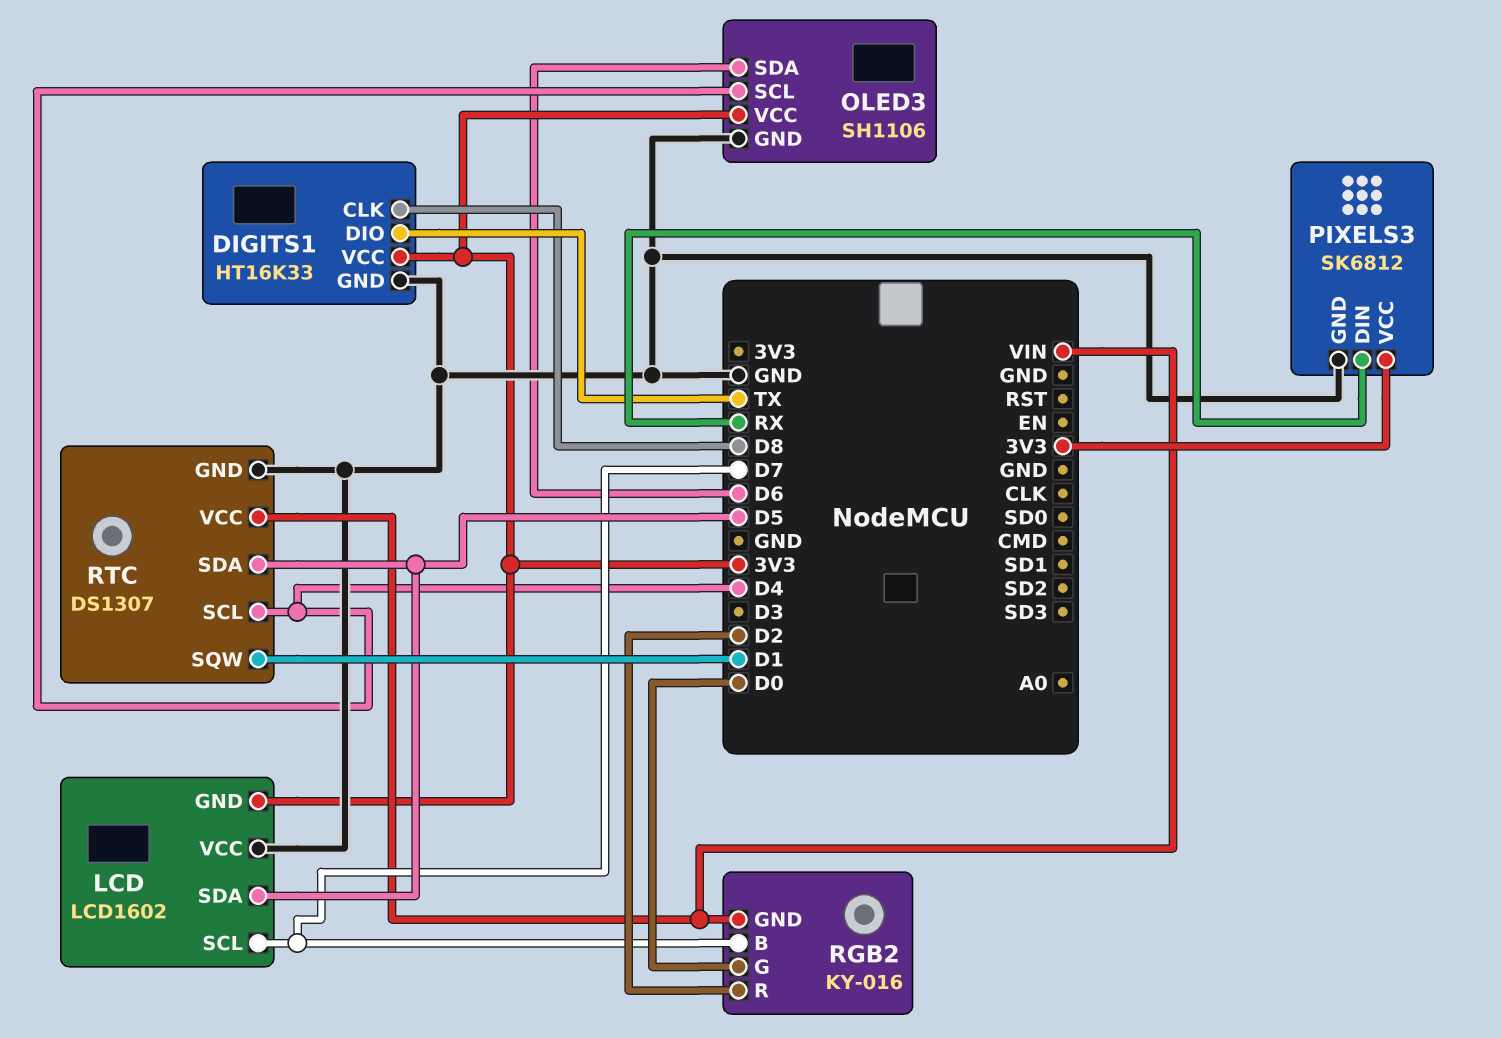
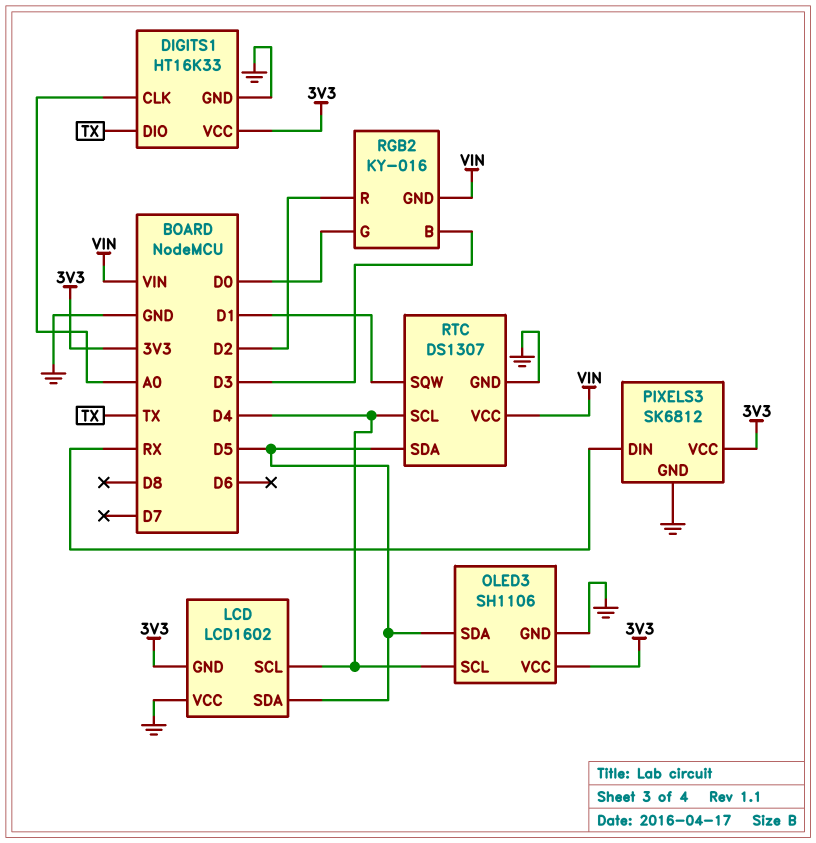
DIGITS1 pin CLK: D8 -> A0
LCD pin SCL: D7 -> D4
OLED3 pin SDA: D6 -> D5
RGB2 pin B: D7 -> D3

